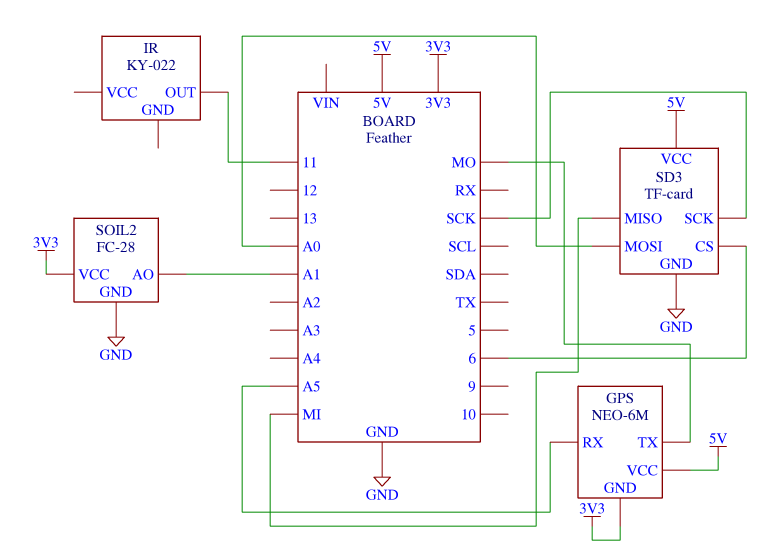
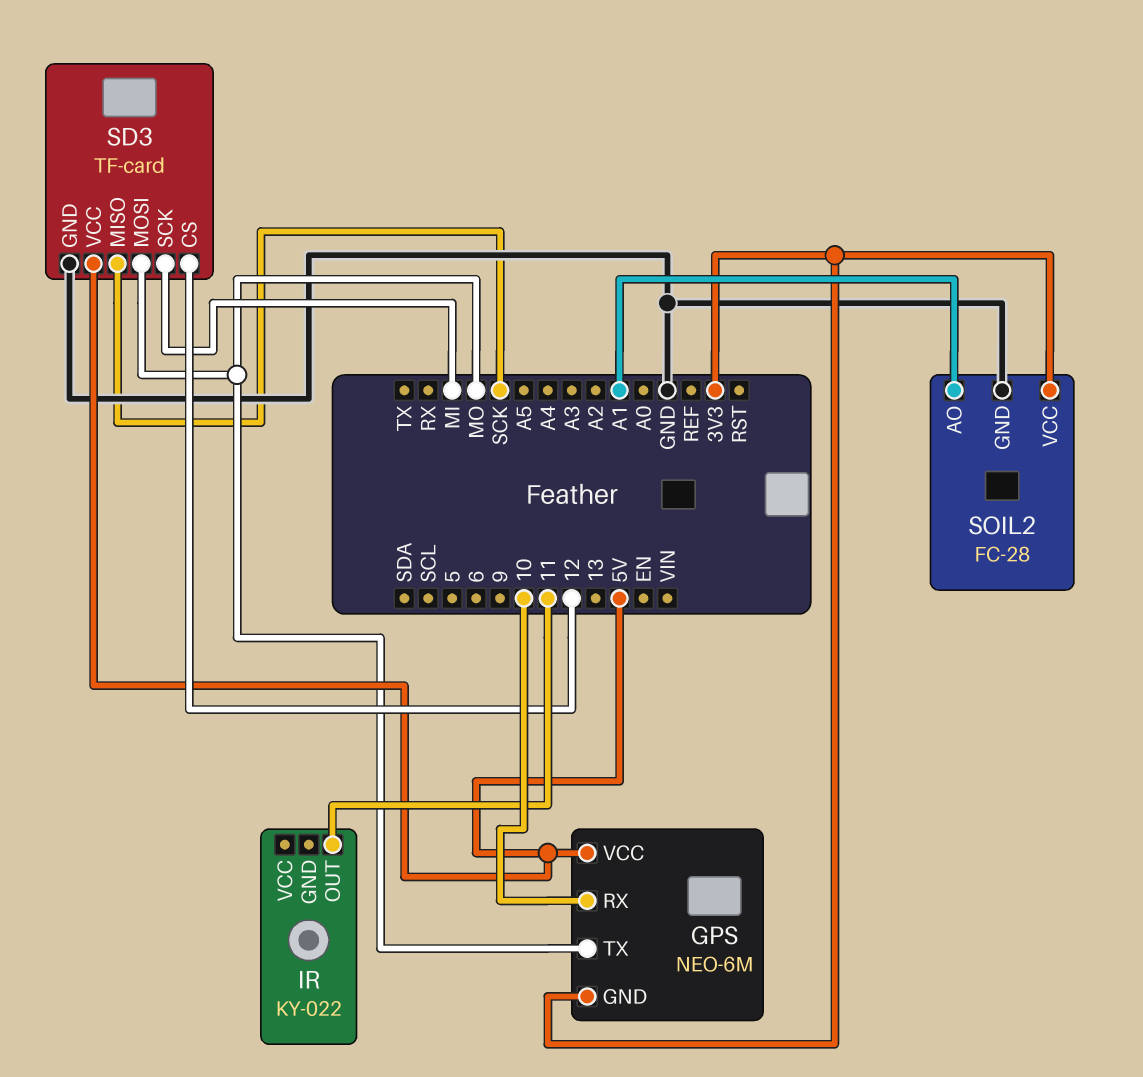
GPS pin RX: A5 -> 10
SD3 pin CS: 6 -> 12
SD3 pin MISO: MI -> SCK
SD3 pin MOSI: A0 -> MO
SD3 pin SCK: SCK -> MI

